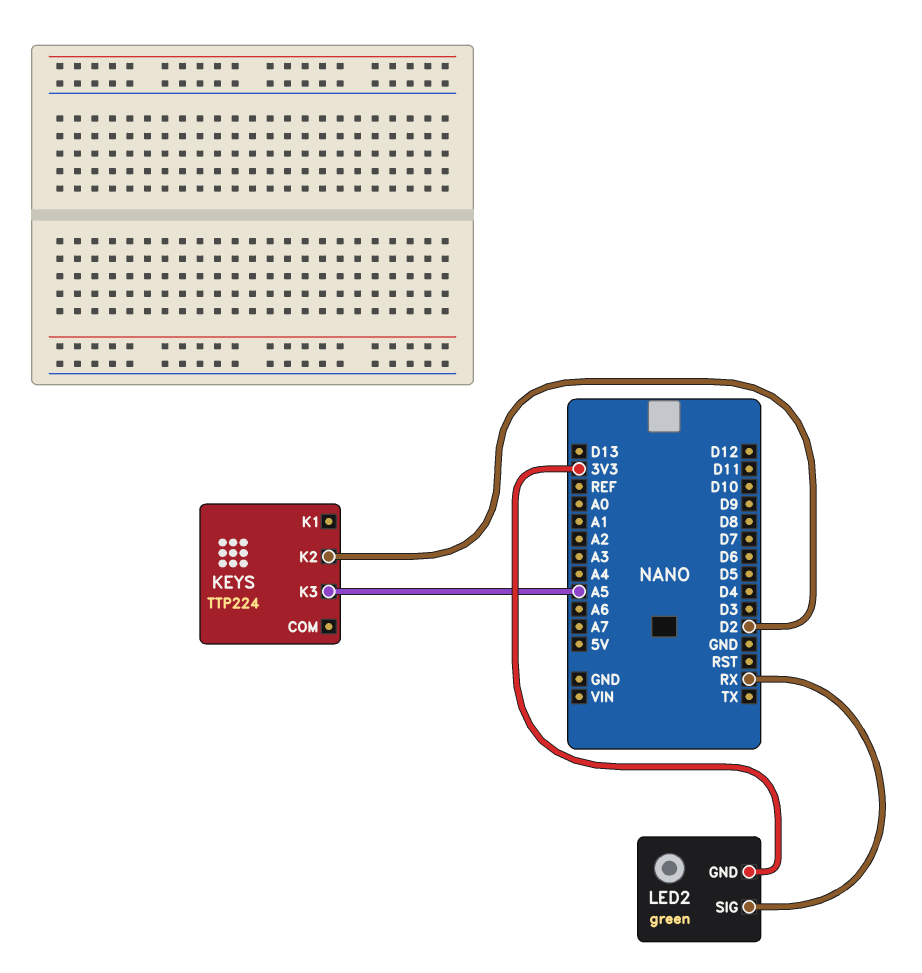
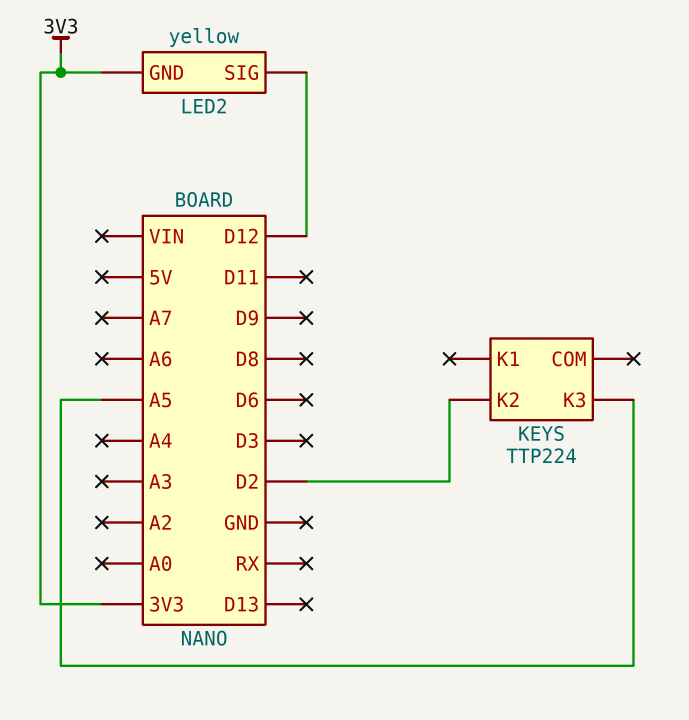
LED2: green -> yellow
LED2 pin SIG: RX -> D12

